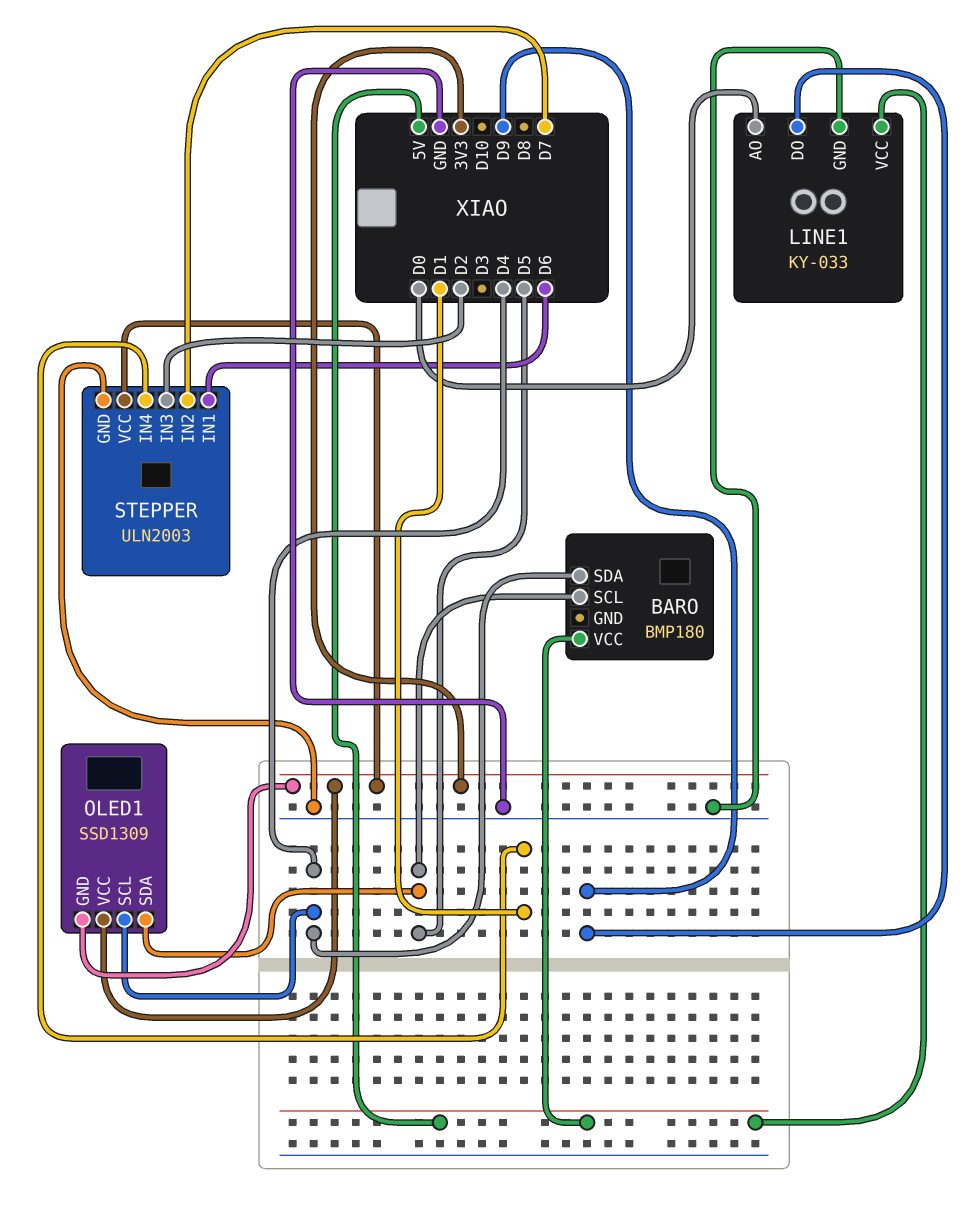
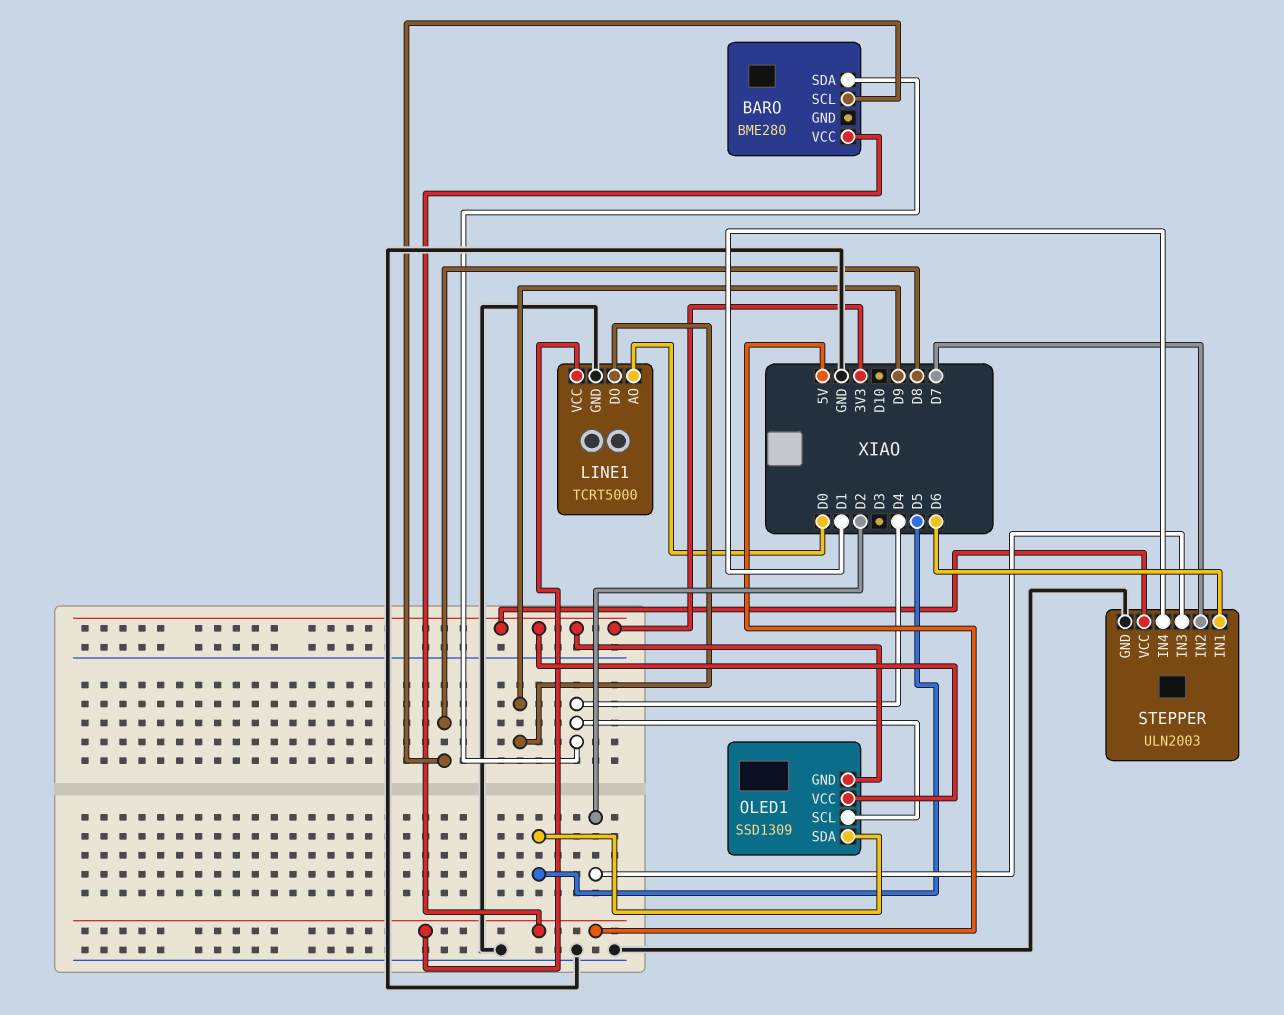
BARO: BMP180 -> BME280
BARO pin SCL: D5 -> D8
LINE1: KY-033 -> TCRT5000

